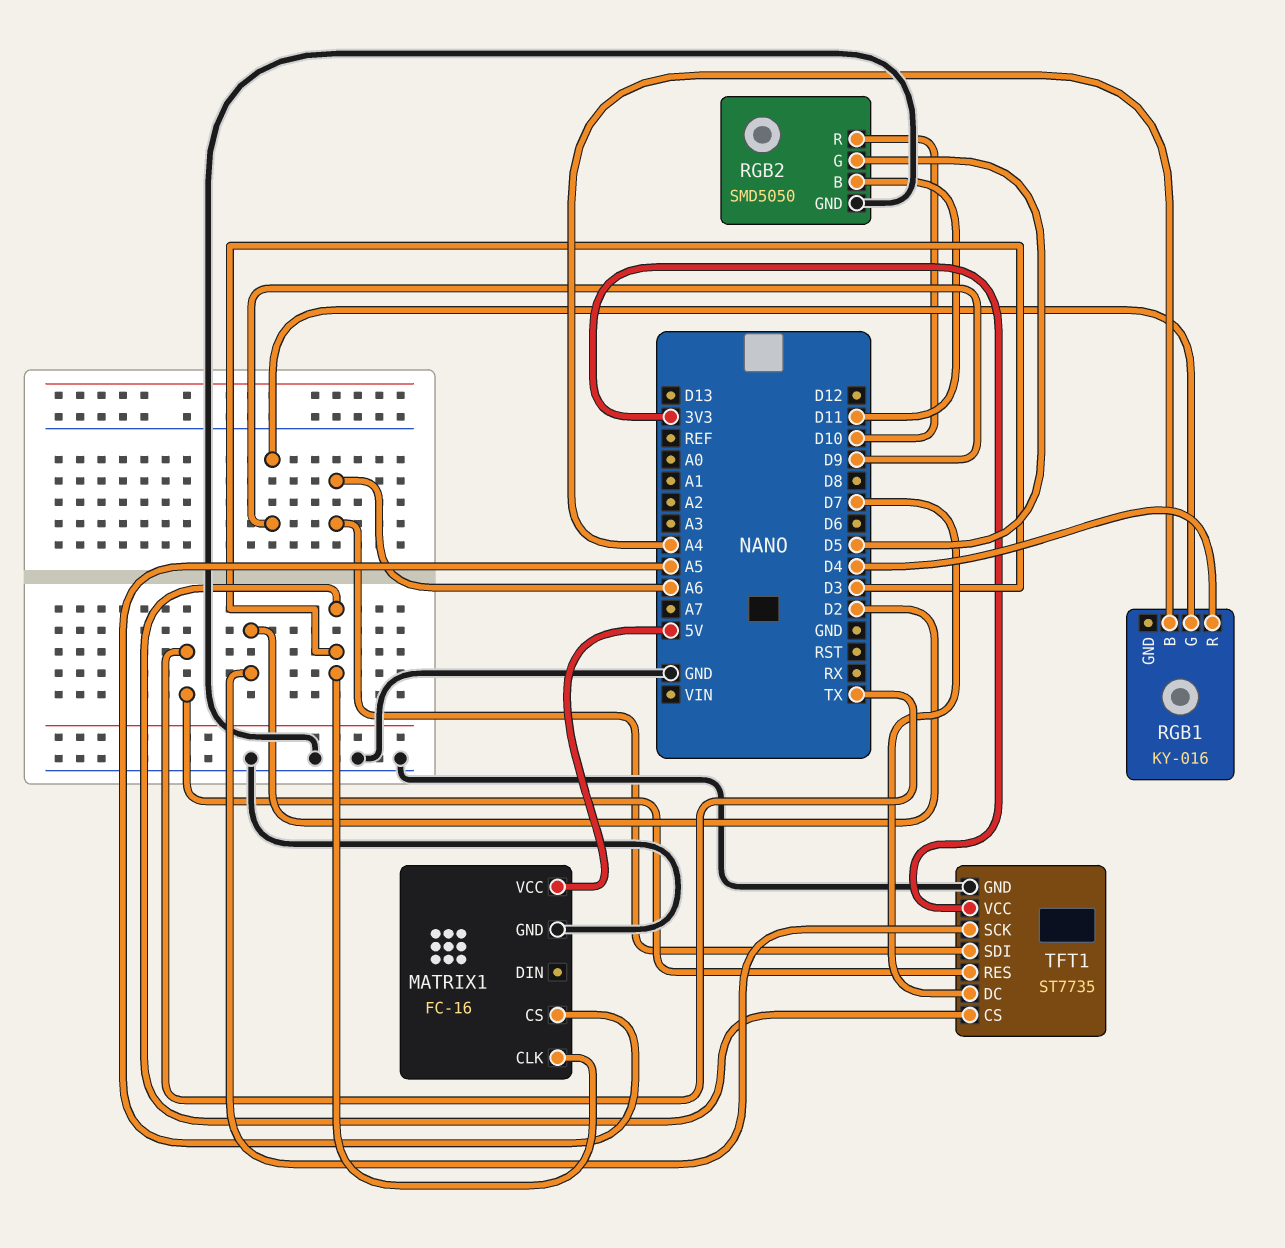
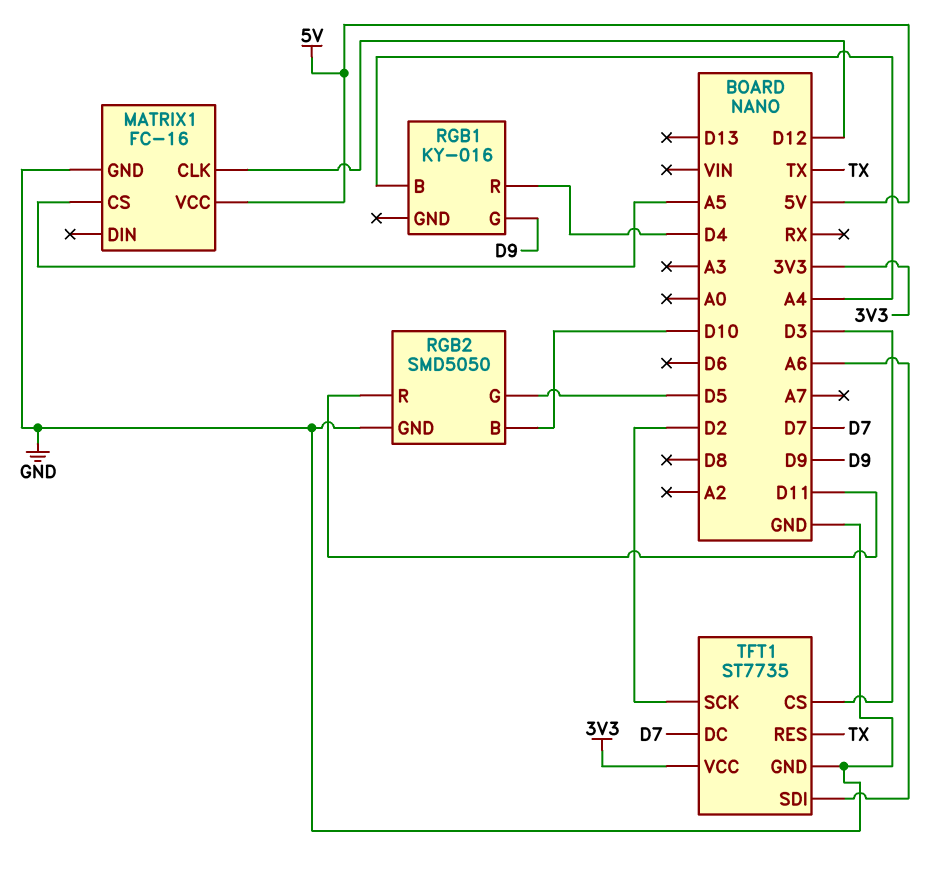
MATRIX1 pin CLK: D3 -> D12
RGB2 pin B: D11 -> D10
RGB2 pin R: D10 -> D11

